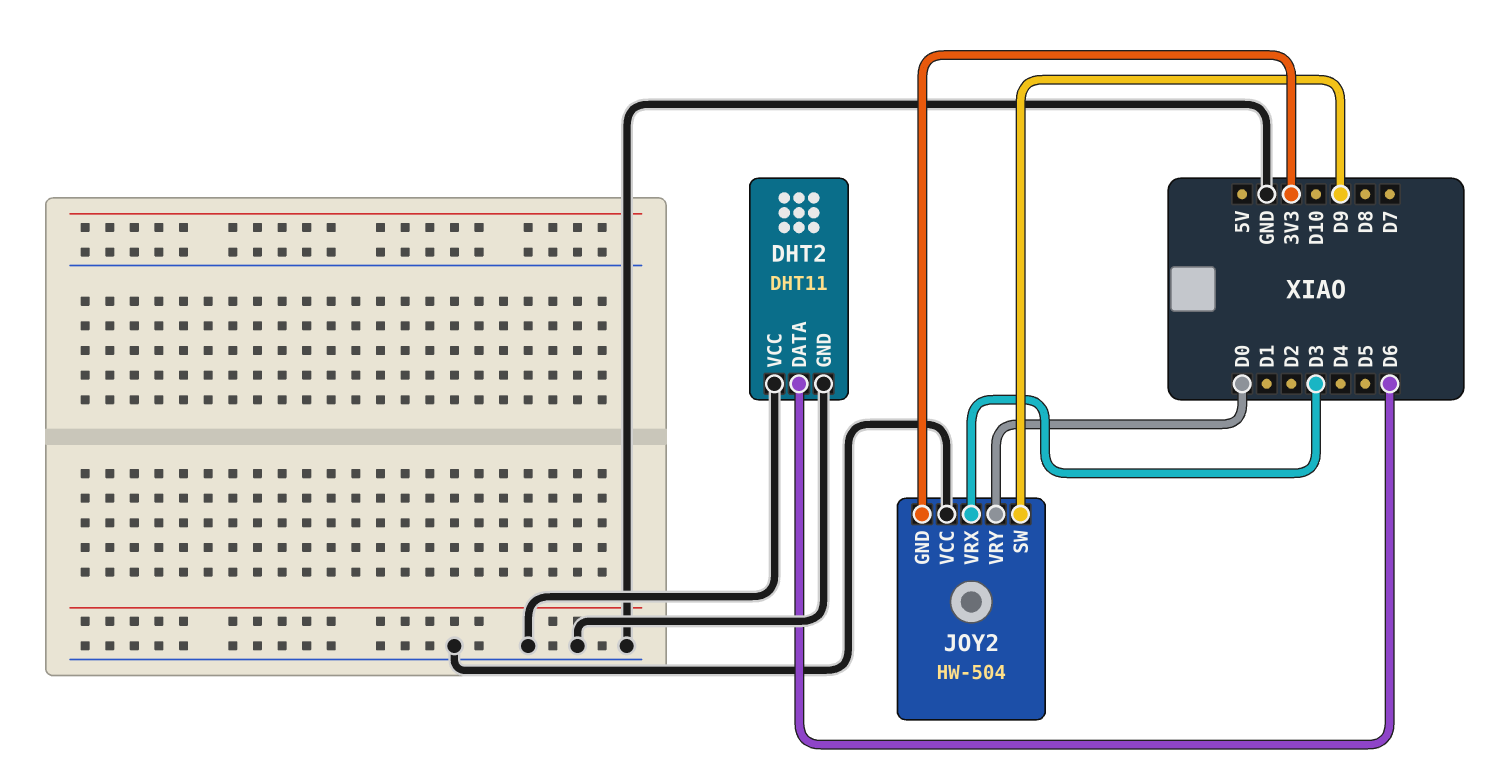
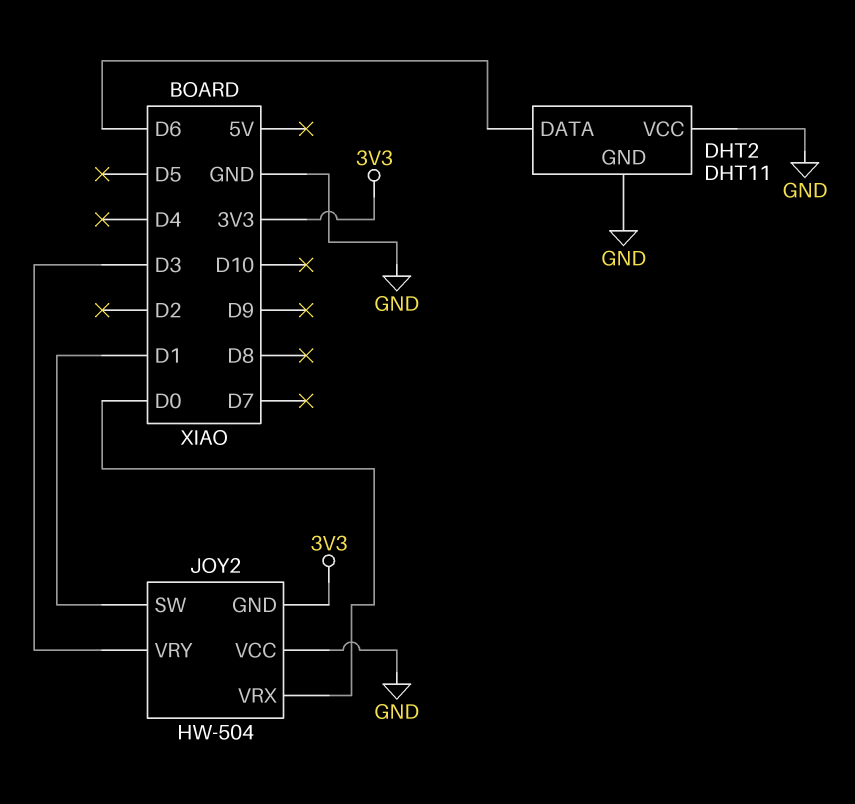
JOY2 pin SW: D9 -> D1
JOY2 pin VRX: D3 -> D0
JOY2 pin VRY: D0 -> D3

